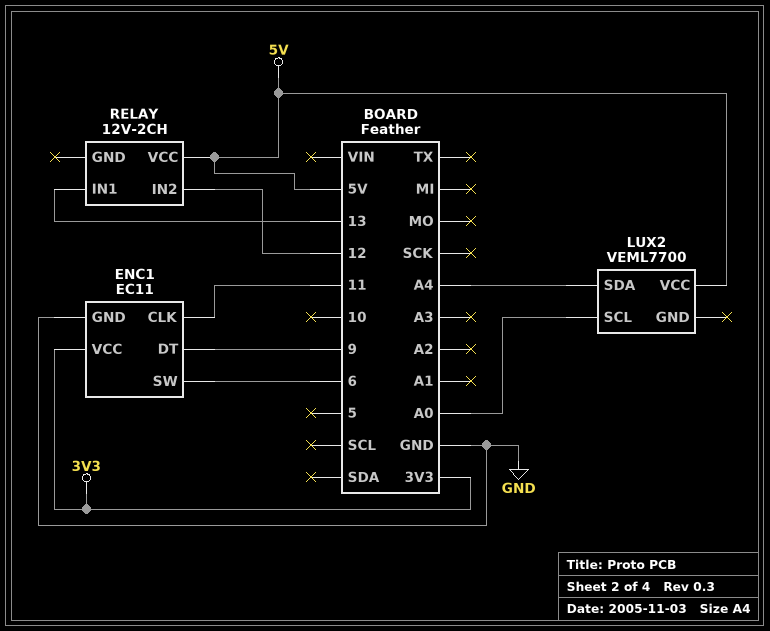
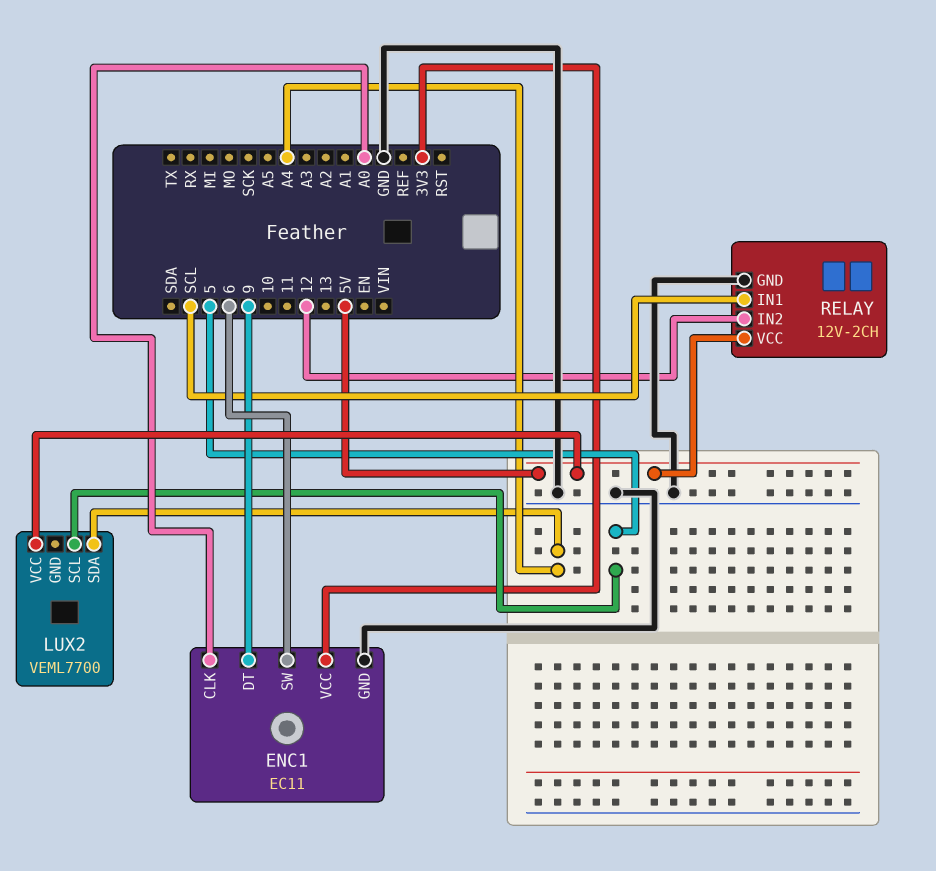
ENC1 pin CLK: 11 -> A0
LUX2 pin SCL: A0 -> 5
RELAY pin GND: none -> GND
RELAY pin IN1: 13 -> SCL

